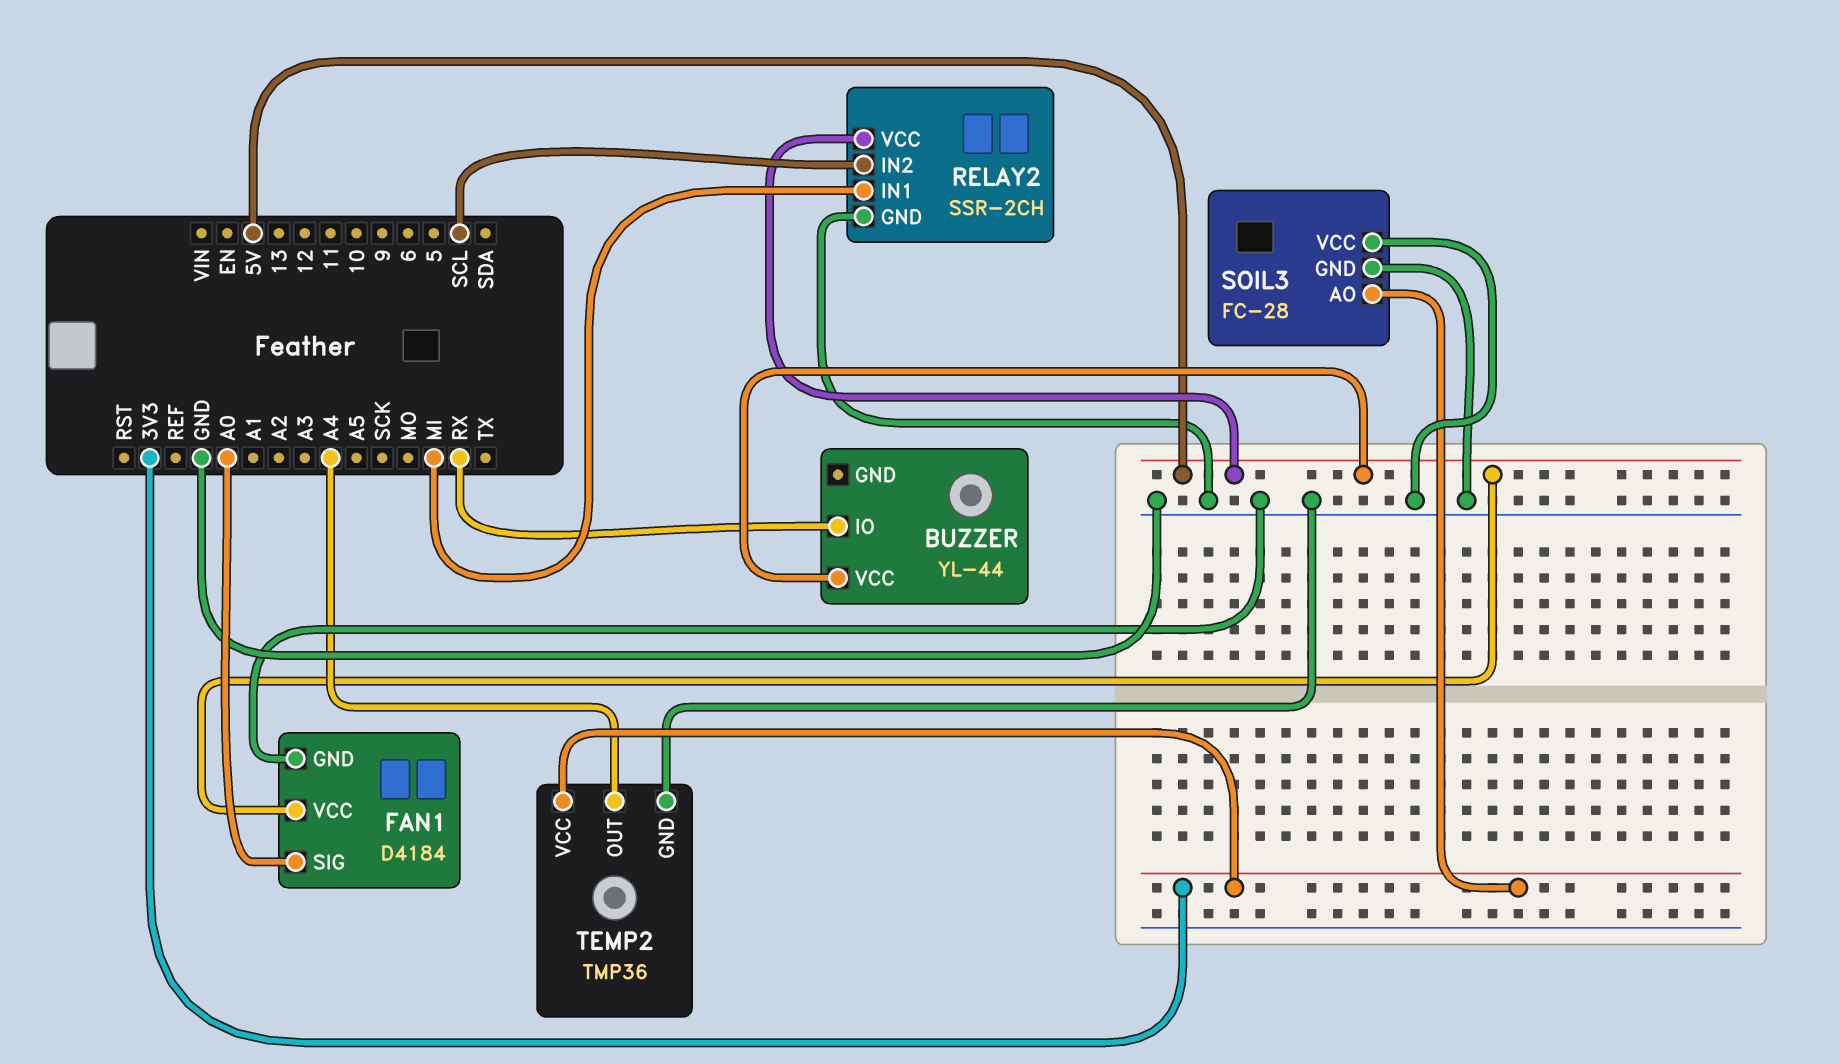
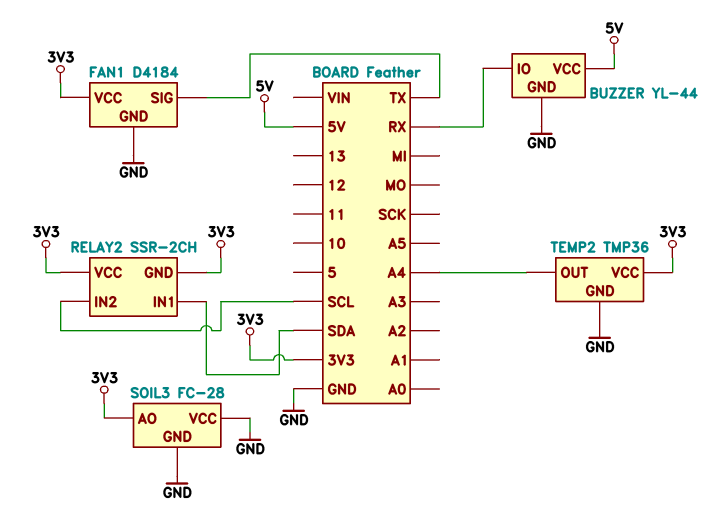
BUZZER pin GND: none -> GND
FAN1 pin SIG: A0 -> TX
FAN1 pin VCC: 5V -> 3V3
RELAY2 pin GND: GND -> 3V3
RELAY2 pin IN1: MI -> SDA
RELAY2 pin VCC: 5V -> 3V3

